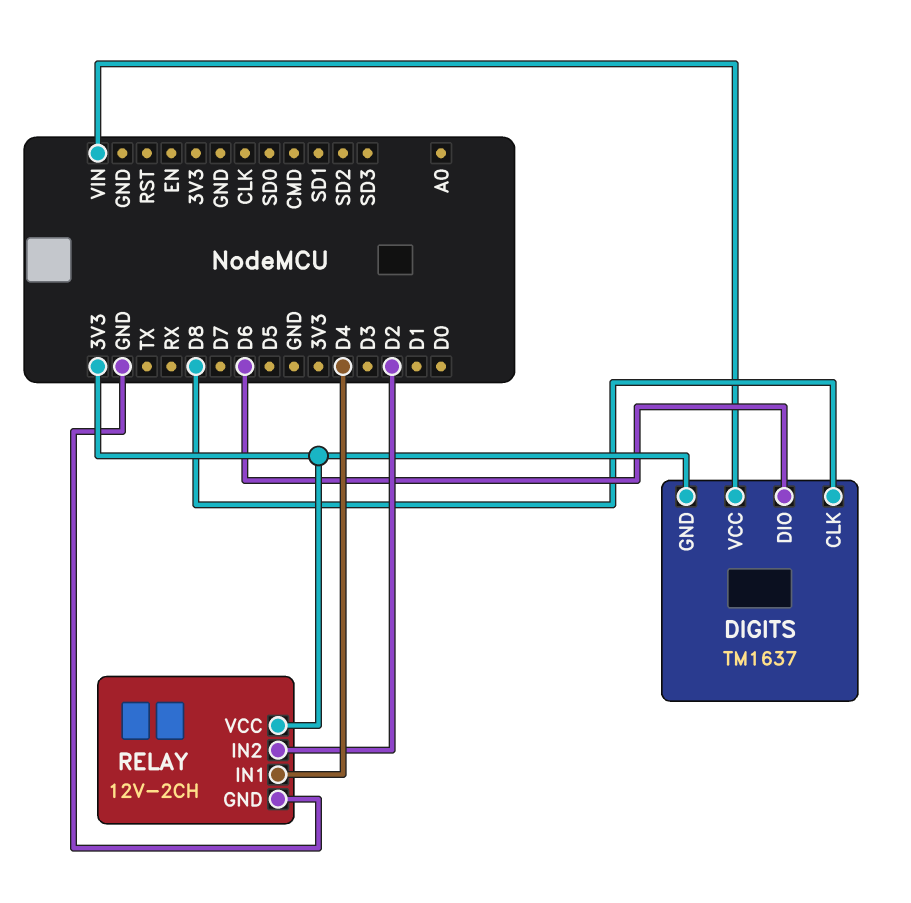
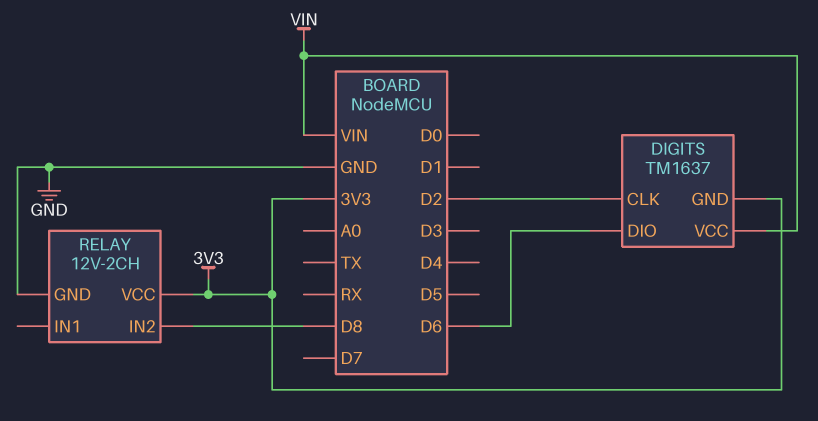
DIGITS pin CLK: D8 -> D2
RELAY pin IN1: D4 -> none
RELAY pin IN2: D2 -> D8

